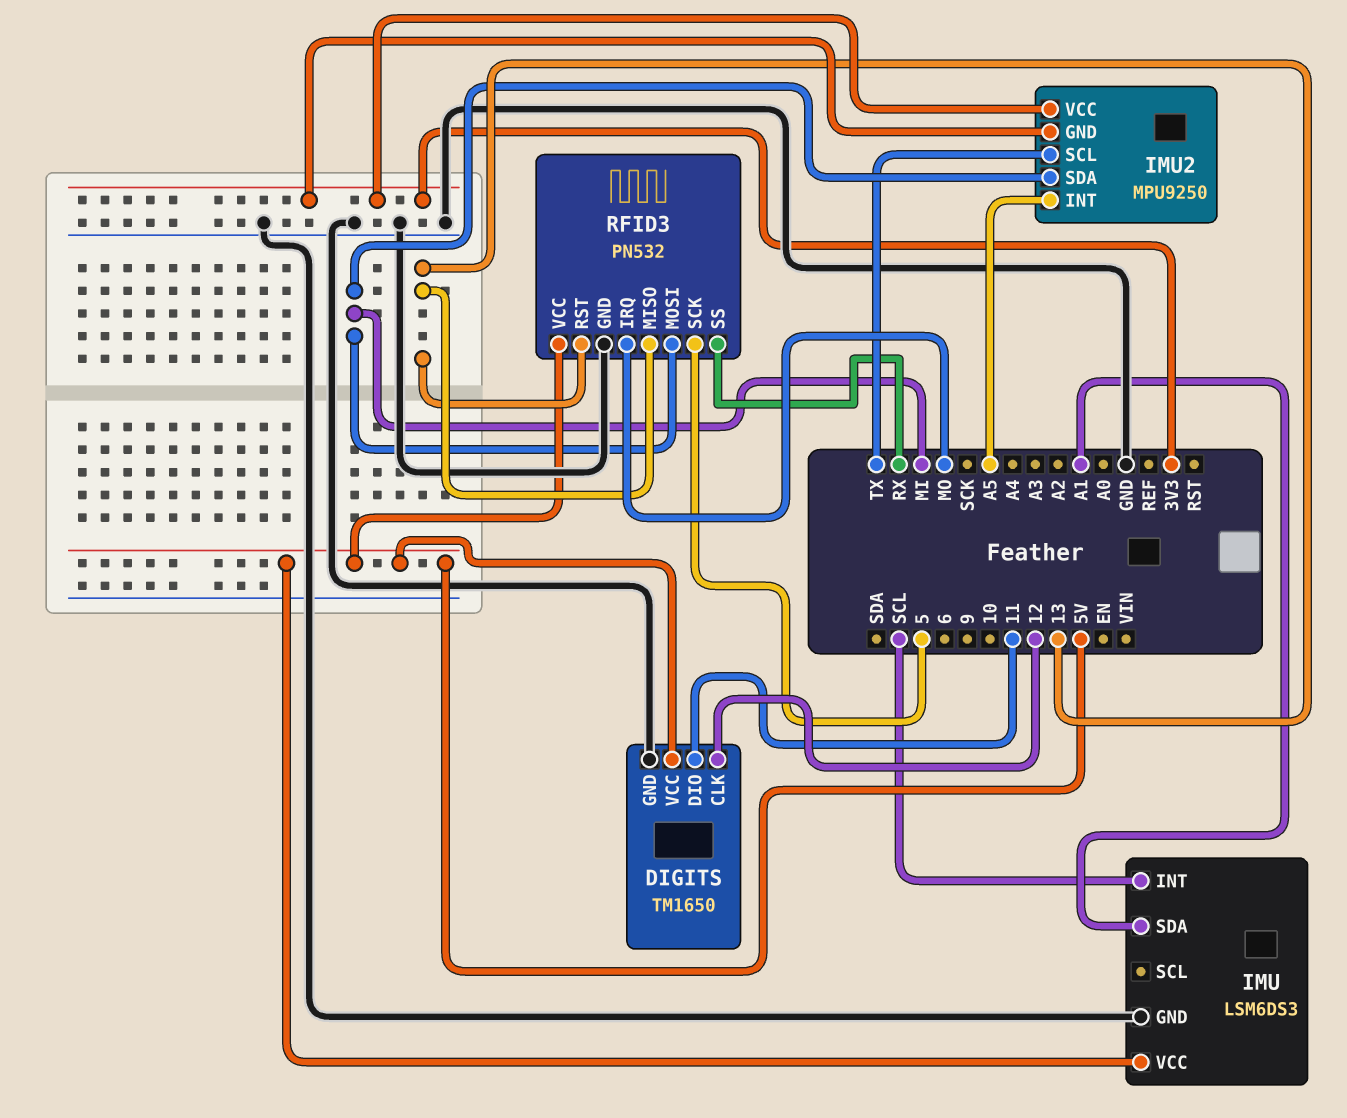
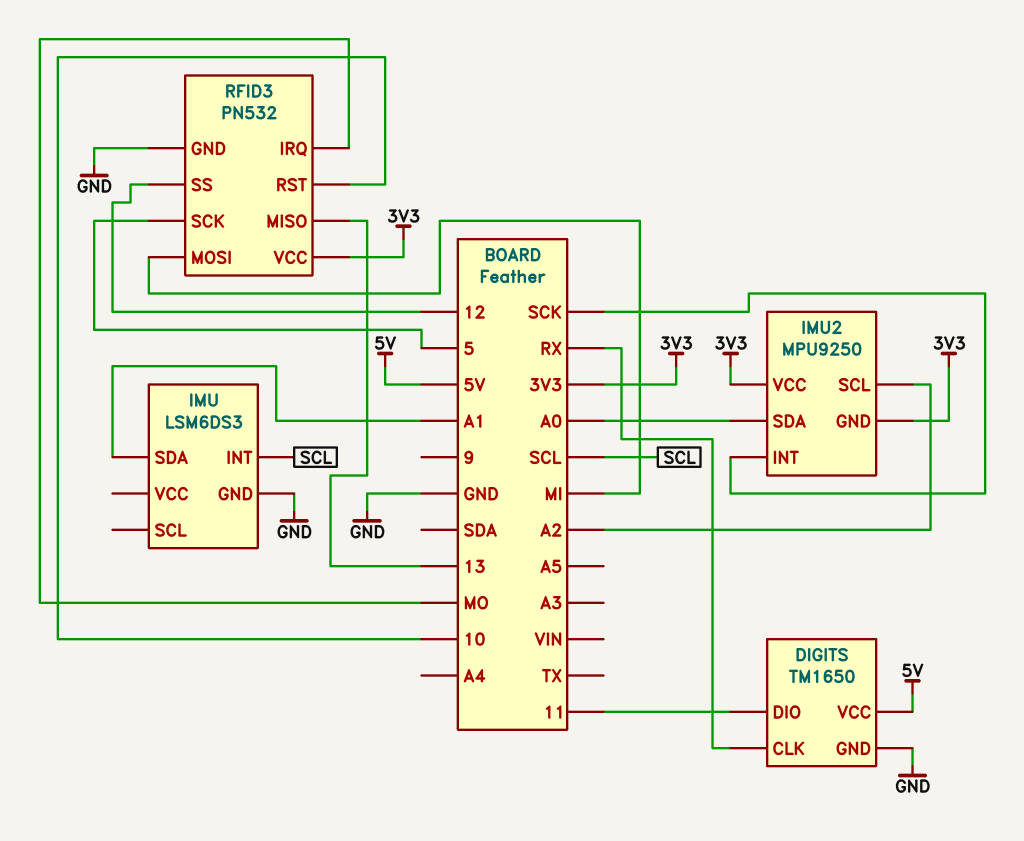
DIGITS pin CLK: 12 -> RX
IMU pin VCC: 5V -> none
IMU2 pin INT: A5 -> SCK
IMU2 pin SCL: TX -> A2
IMU2 pin SDA: MI -> A0
RFID3 pin RST: 13 -> 10
RFID3 pin SS: RX -> 12
RFID3 pin VCC: 5V -> 3V3

